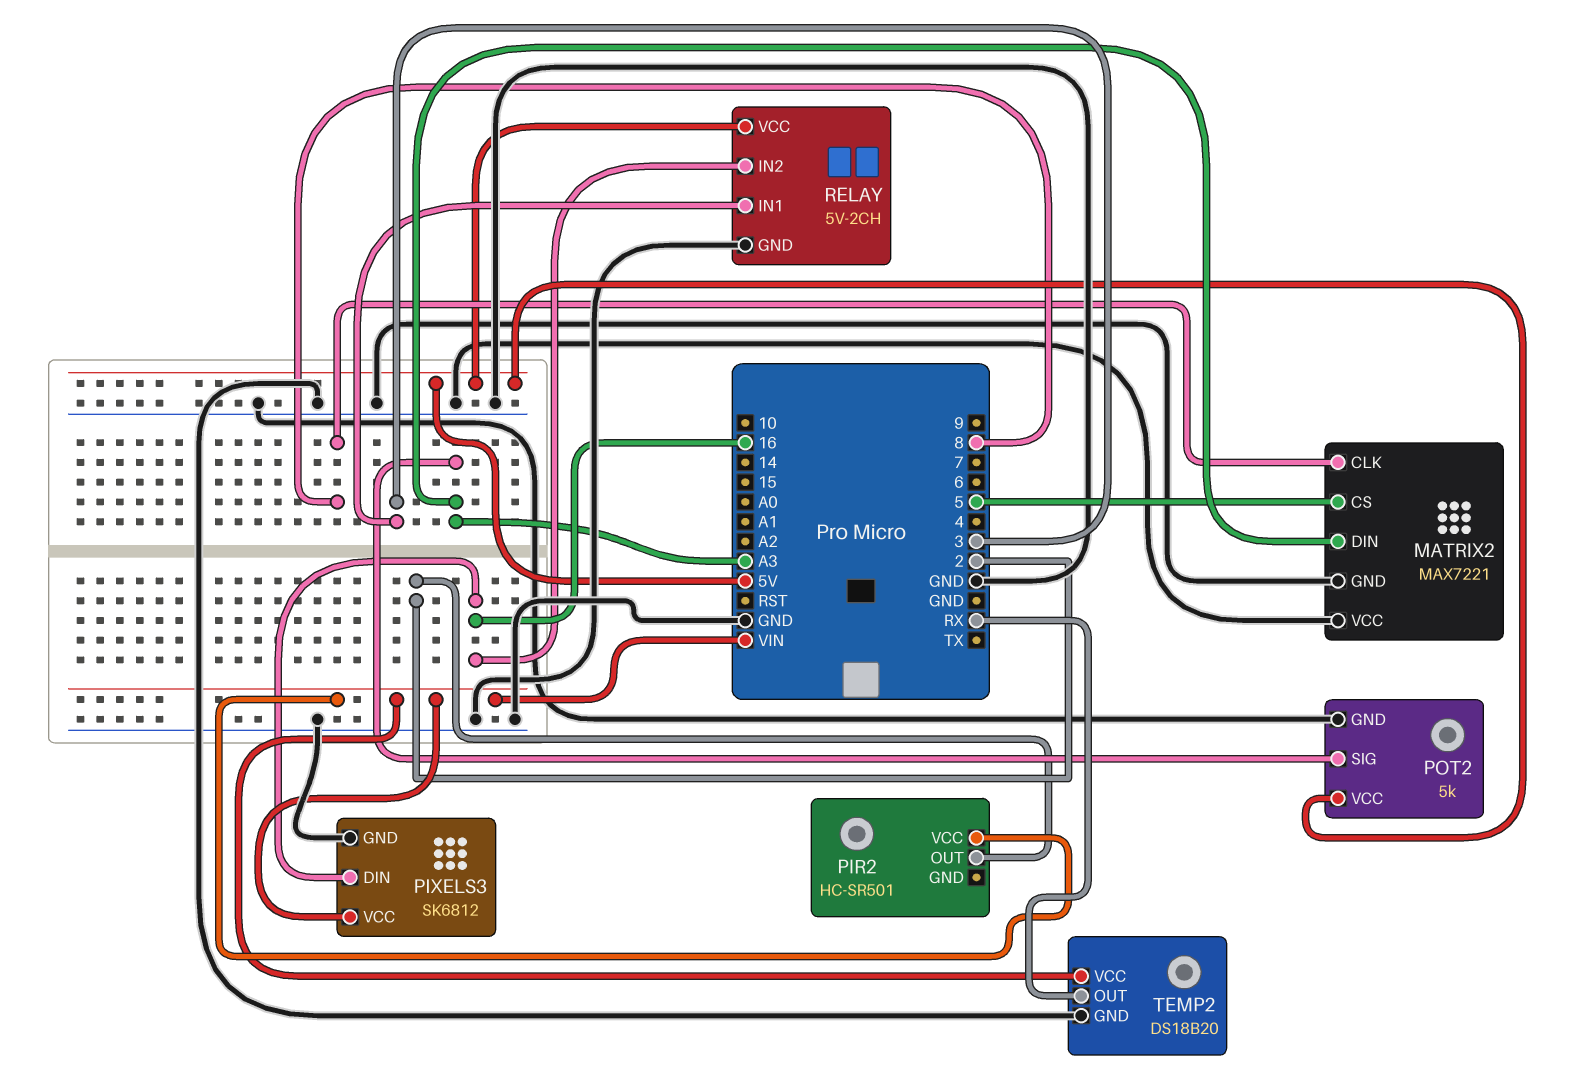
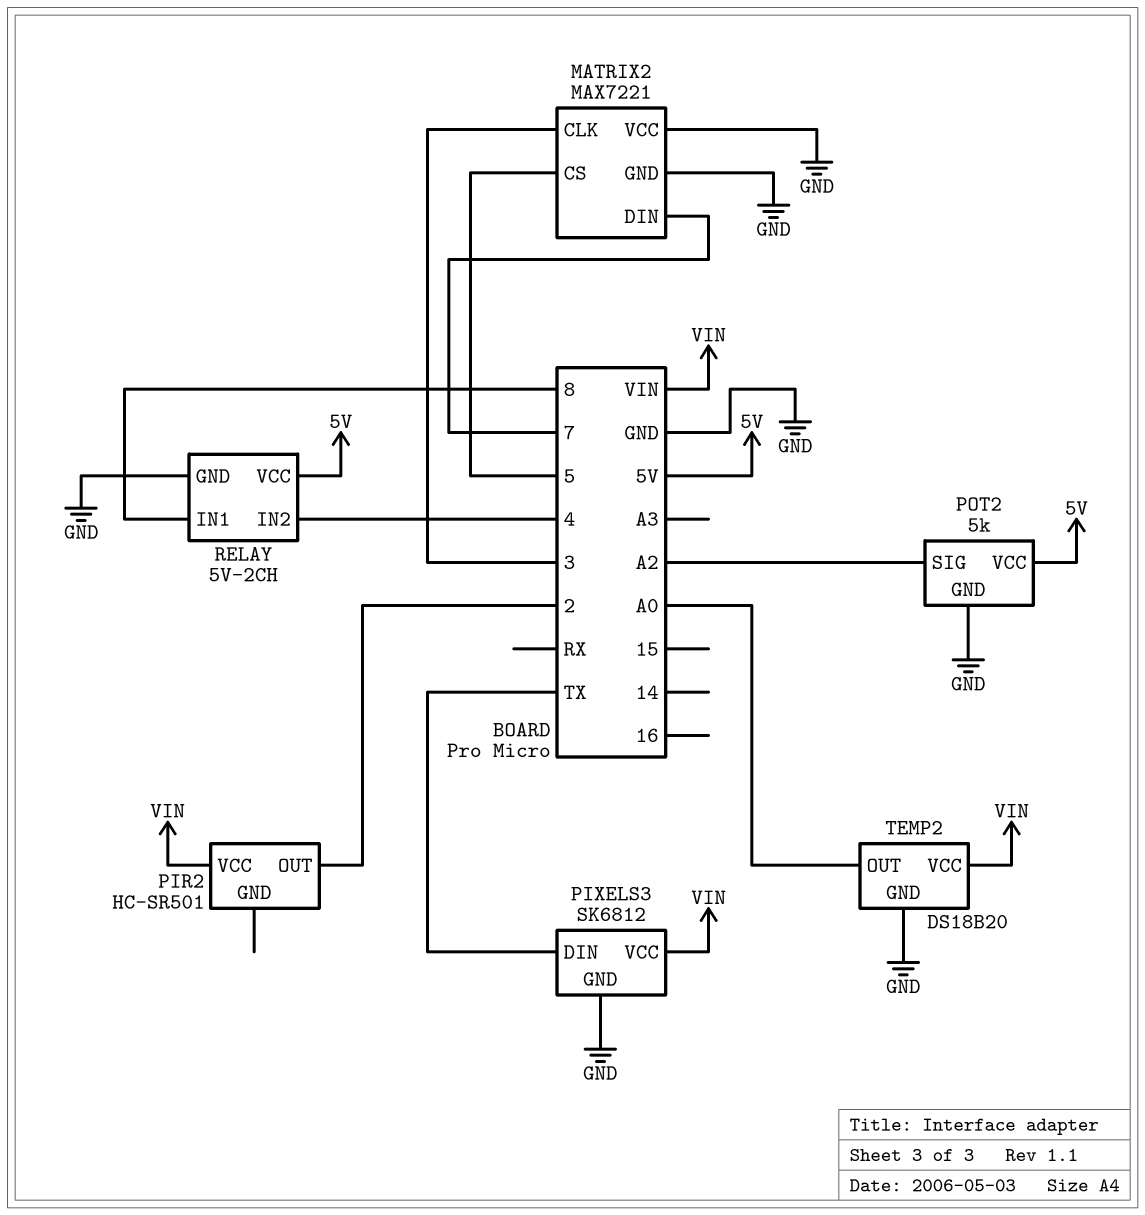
MATRIX2 pin CLK: 8 -> 3
MATRIX2 pin DIN: A3 -> 7
PIXELS3 pin DIN: 16 -> TX
POT2 pin SIG: A3 -> A2
RELAY pin IN1: 3 -> 8
RELAY pin IN2: 16 -> 4
TEMP2 pin OUT: RX -> A0

